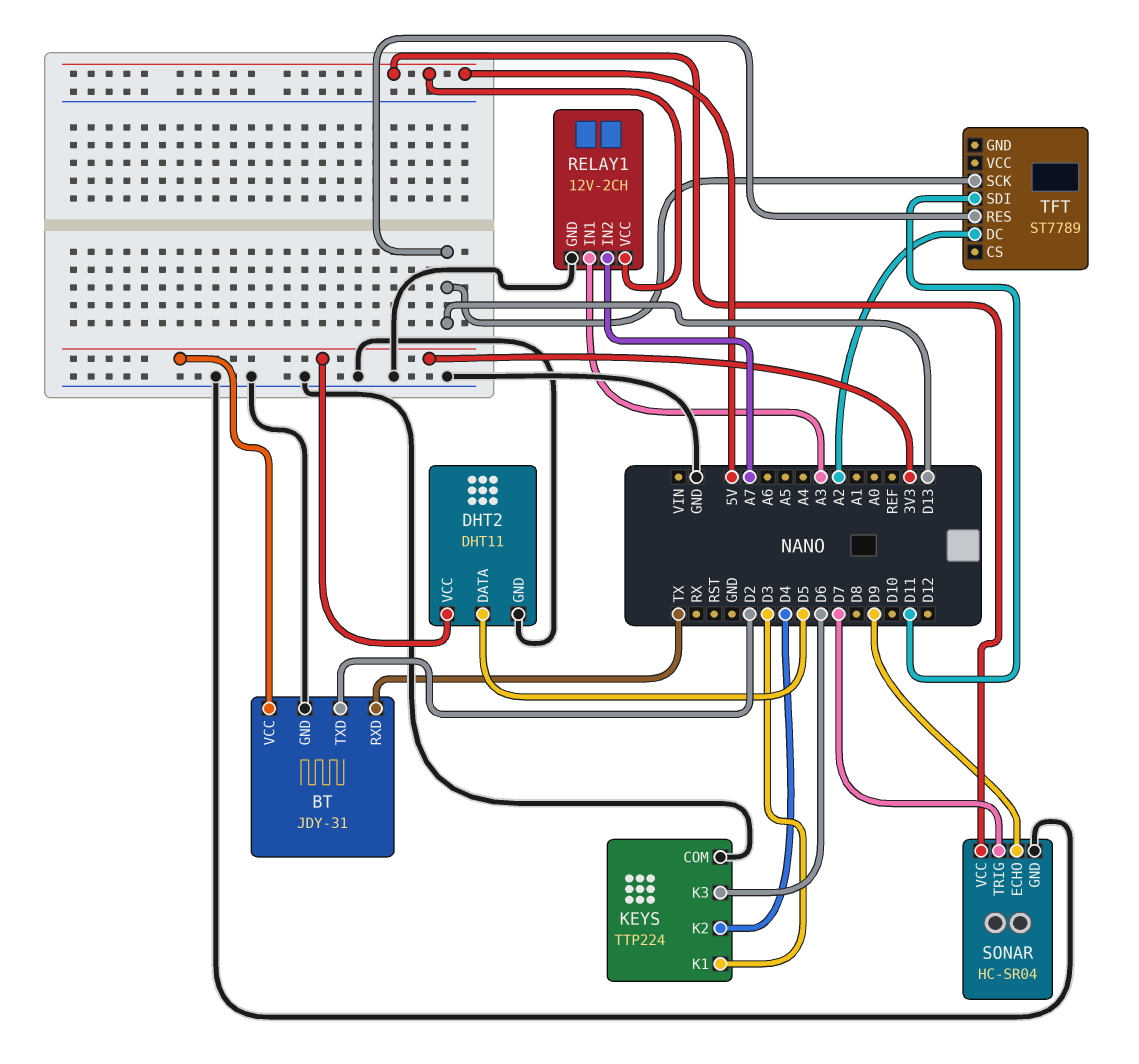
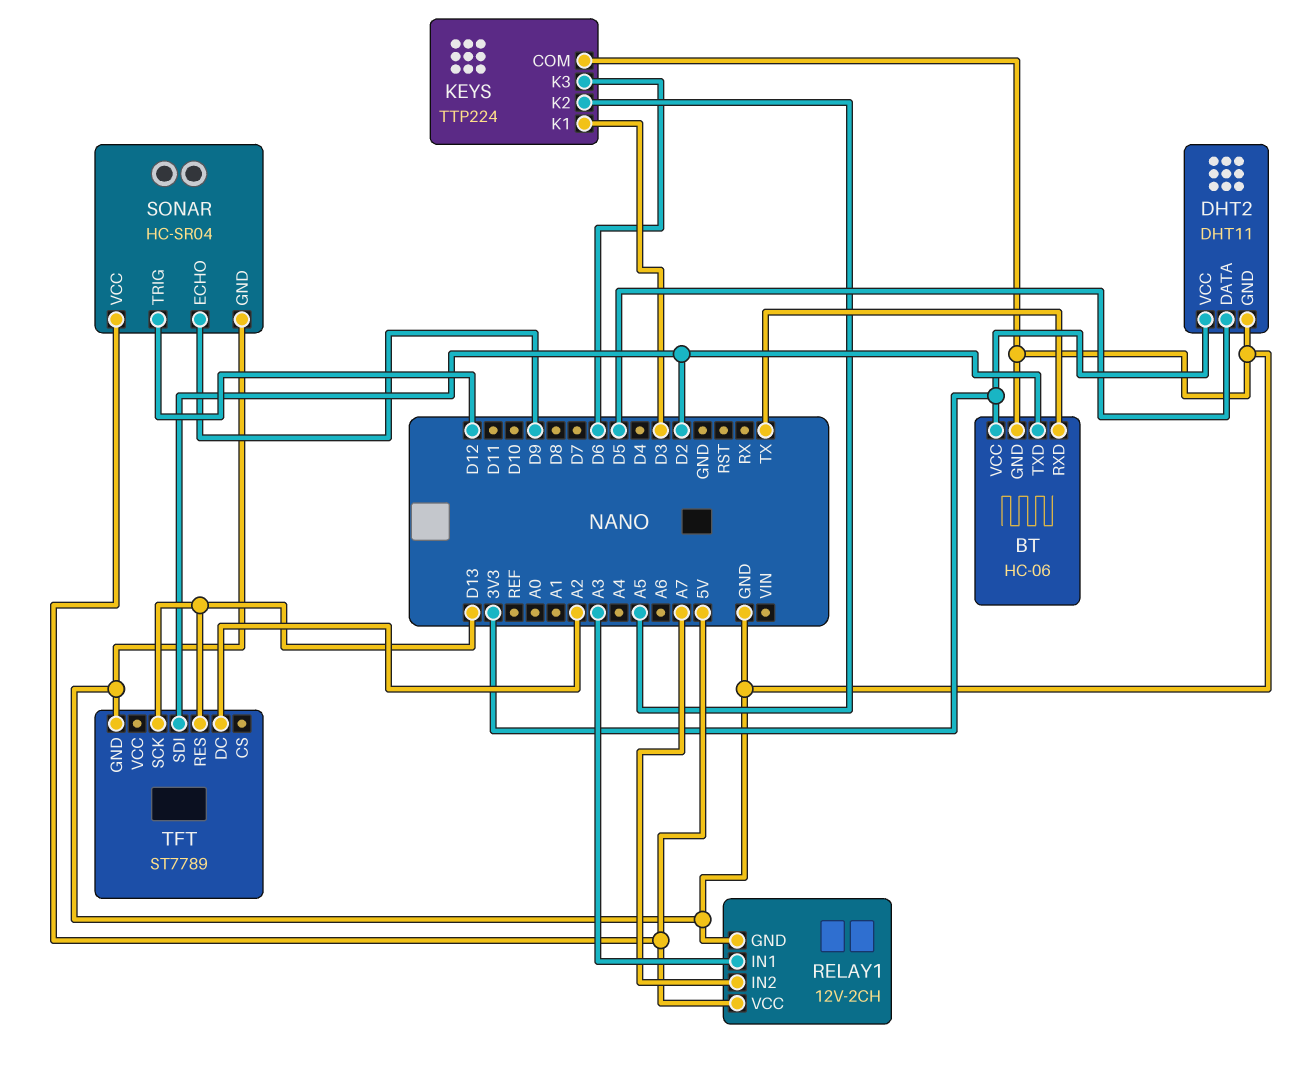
BT: JDY-31 -> HC-06
KEYS pin K2: D4 -> A5
SONAR pin TRIG: D7 -> D12
TFT pin GND: none -> GND
TFT pin SDI: D11 -> D2

